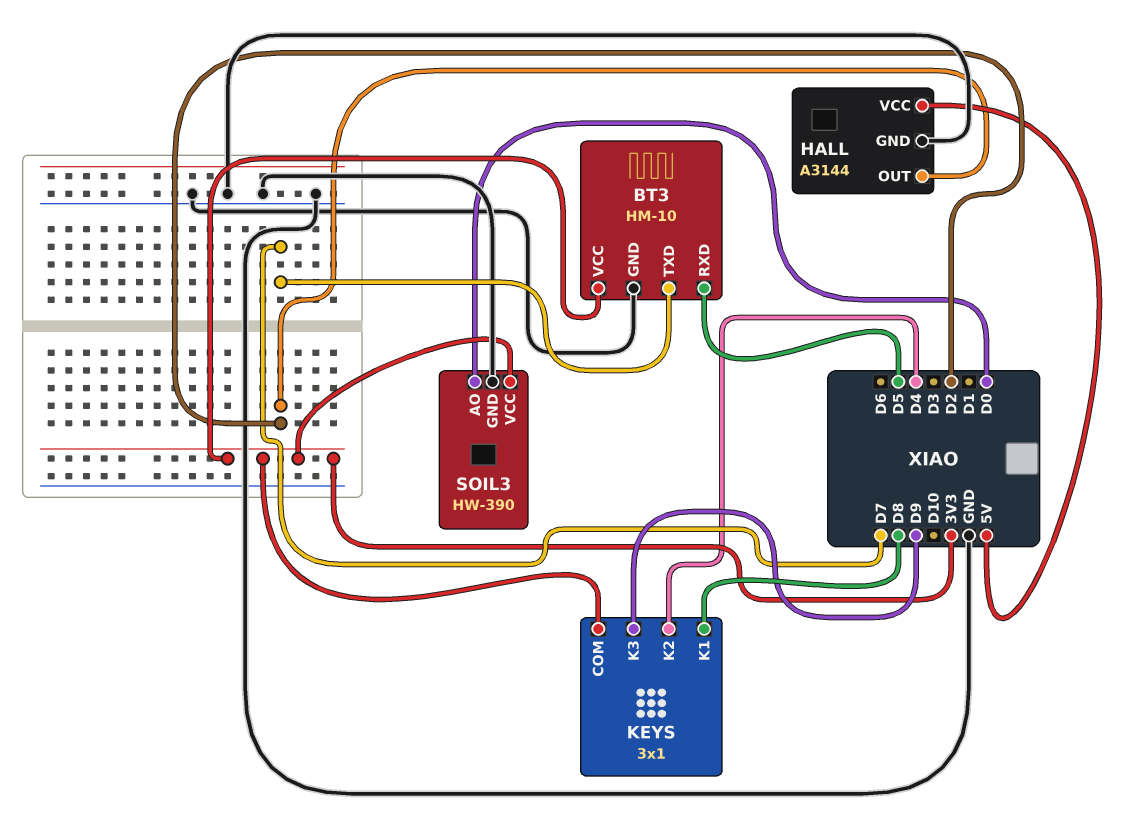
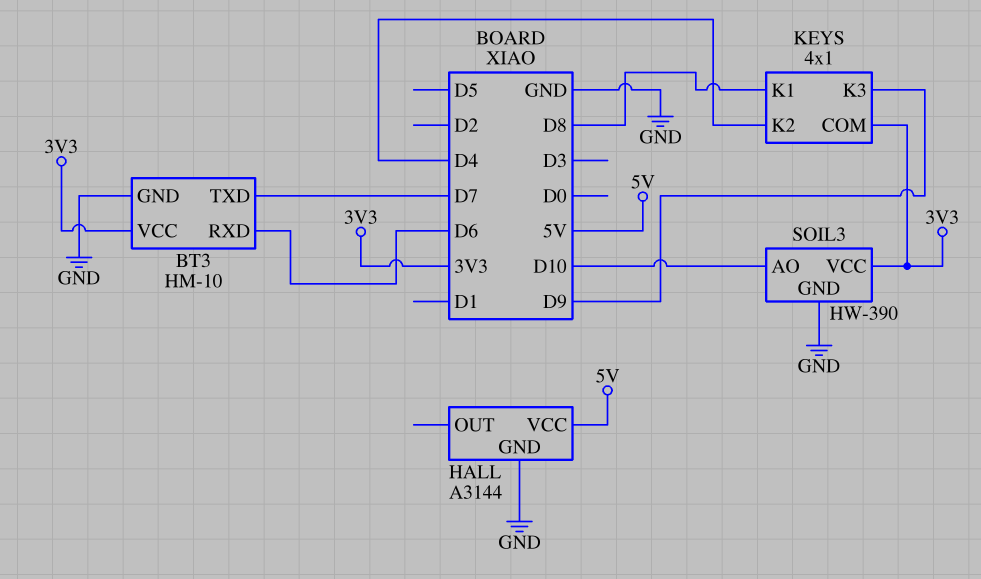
BT3 pin RXD: D5 -> D6
HALL pin OUT: D2 -> none
KEYS: 3x1 -> 4x1
SOIL3 pin AO: D0 -> D10

